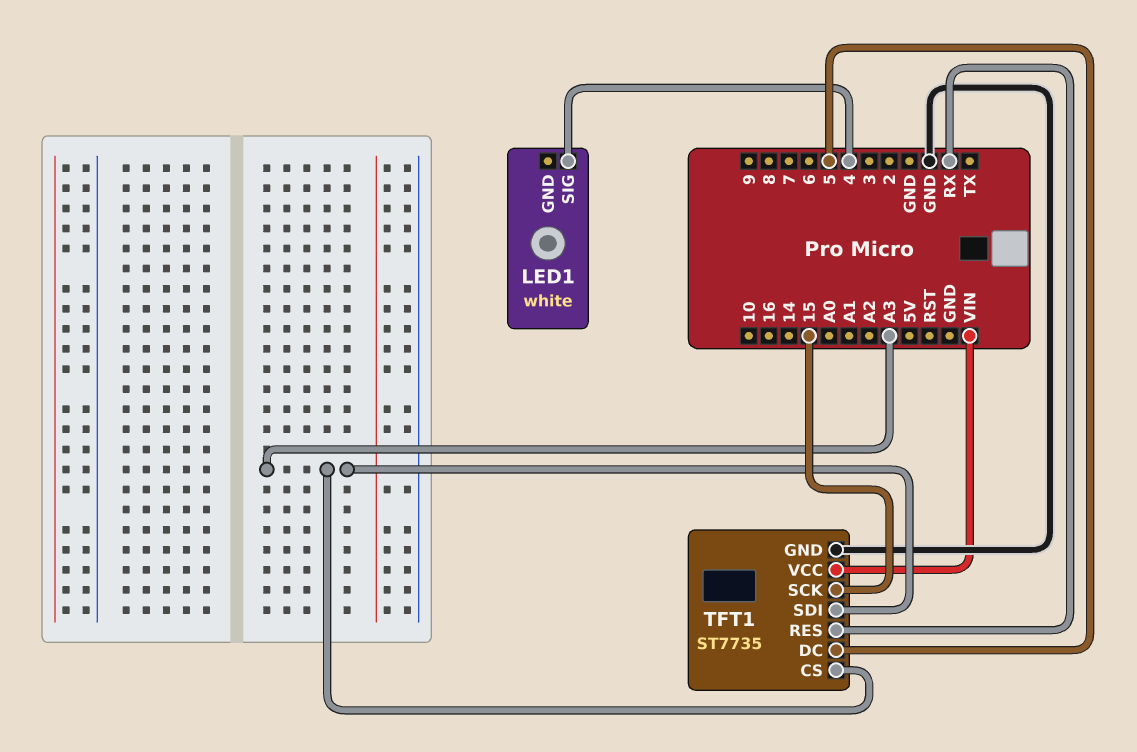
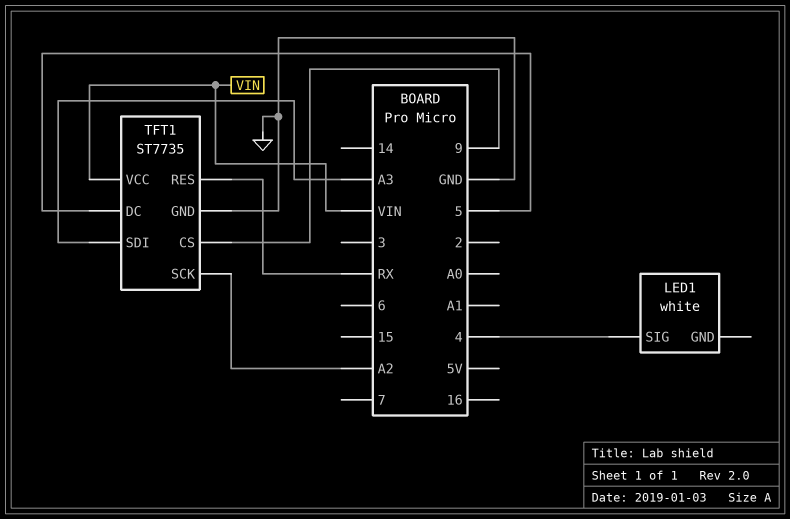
TFT1 pin CS: A3 -> 9
TFT1 pin SCK: 15 -> A2

